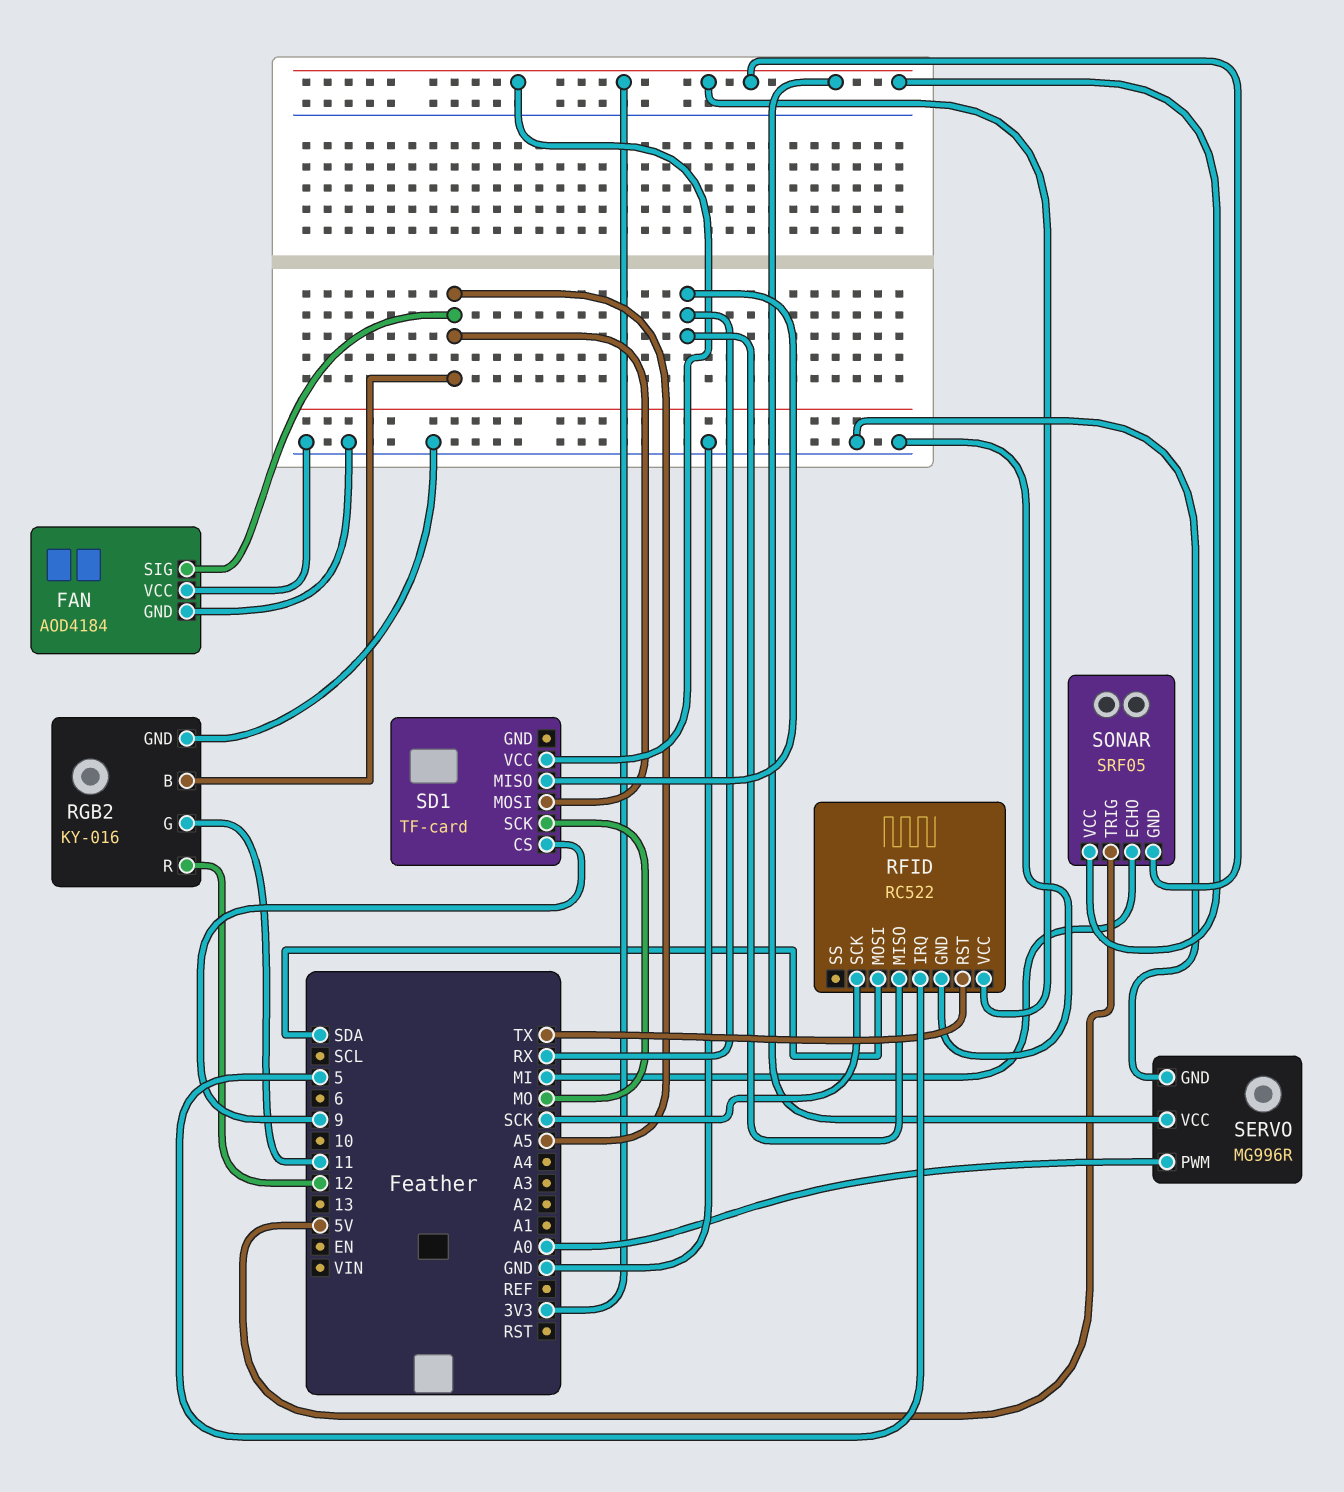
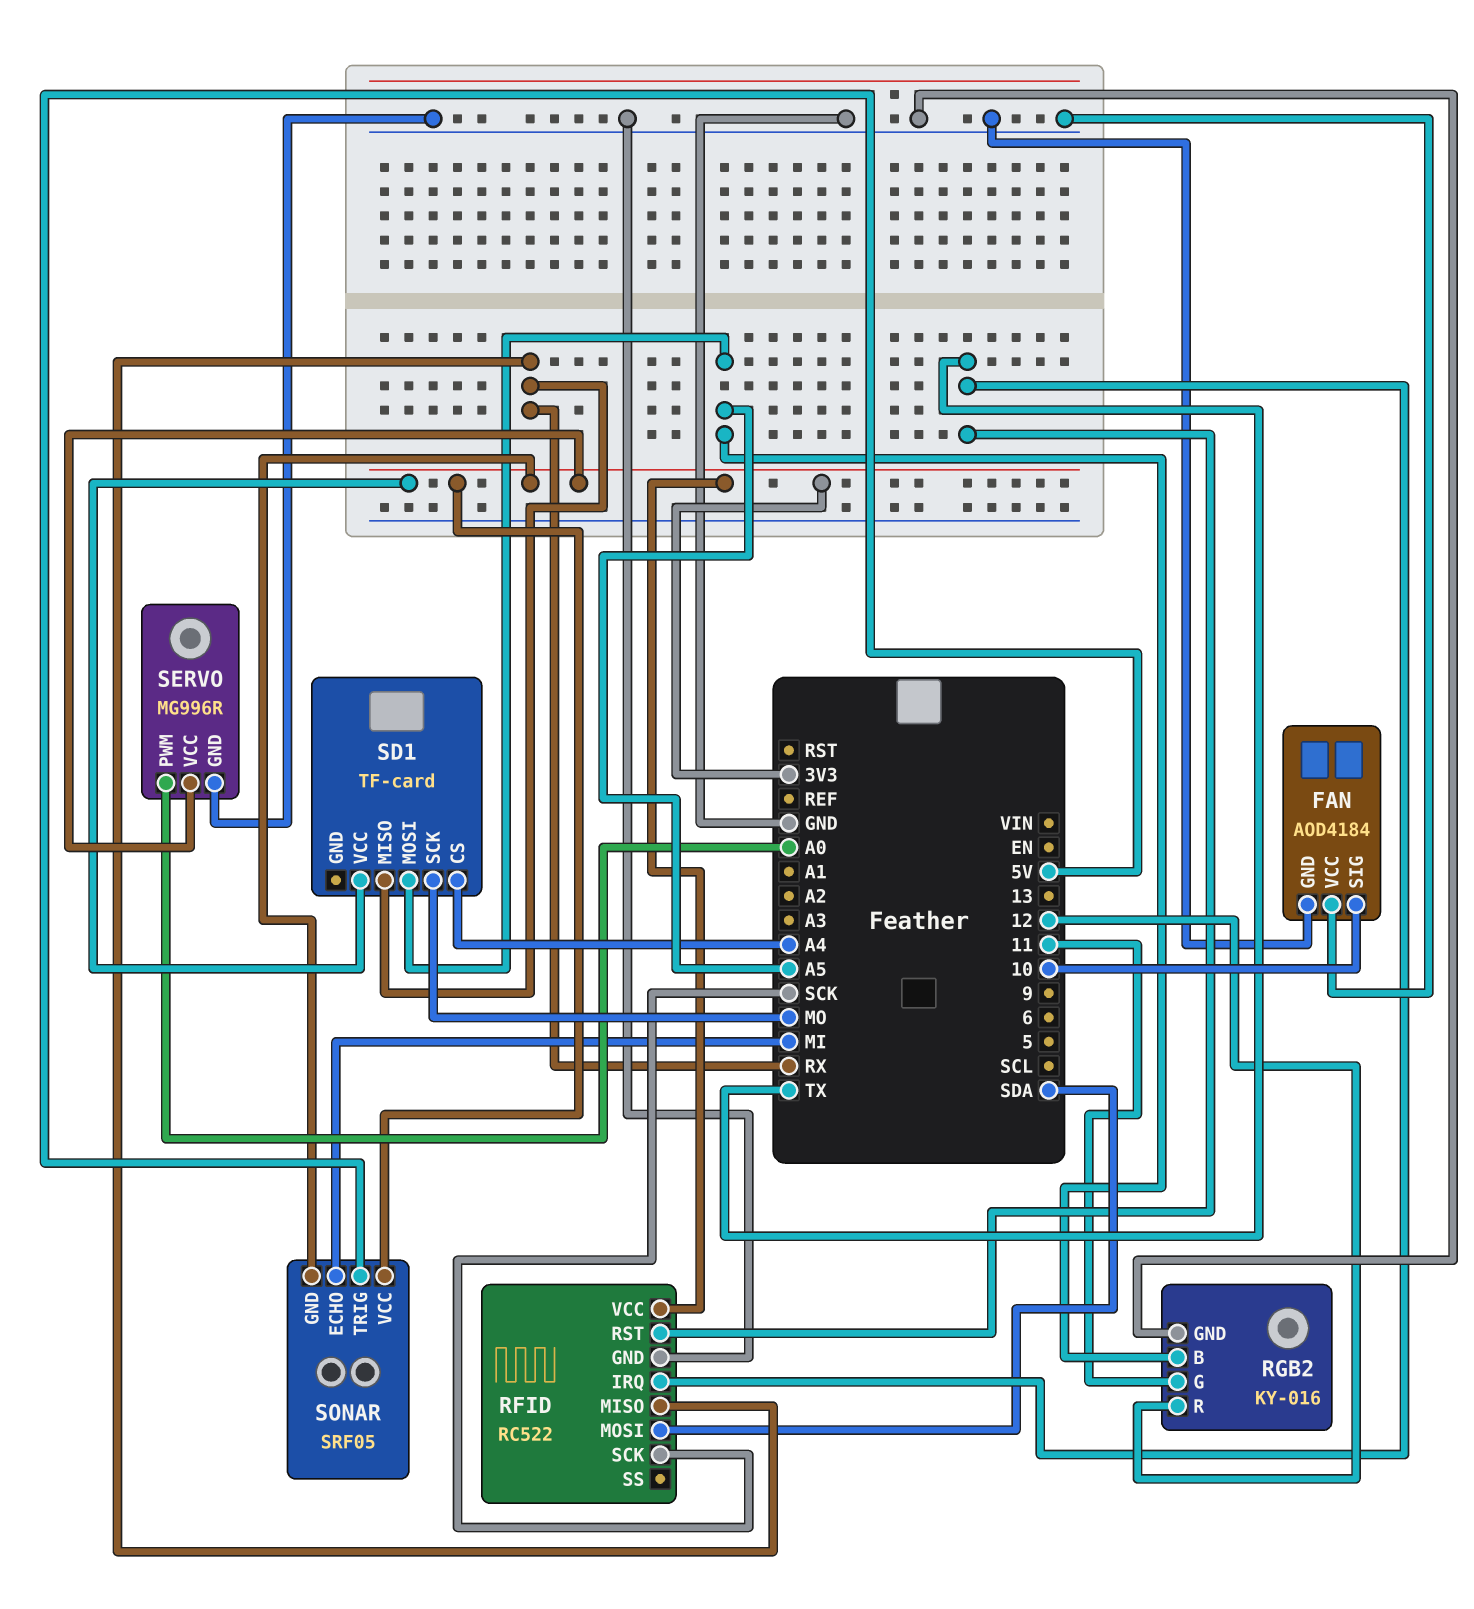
FAN pin SIG: A5 -> 10
RFID pin IRQ: 5 -> TX
SD1 pin CS: 9 -> A4

